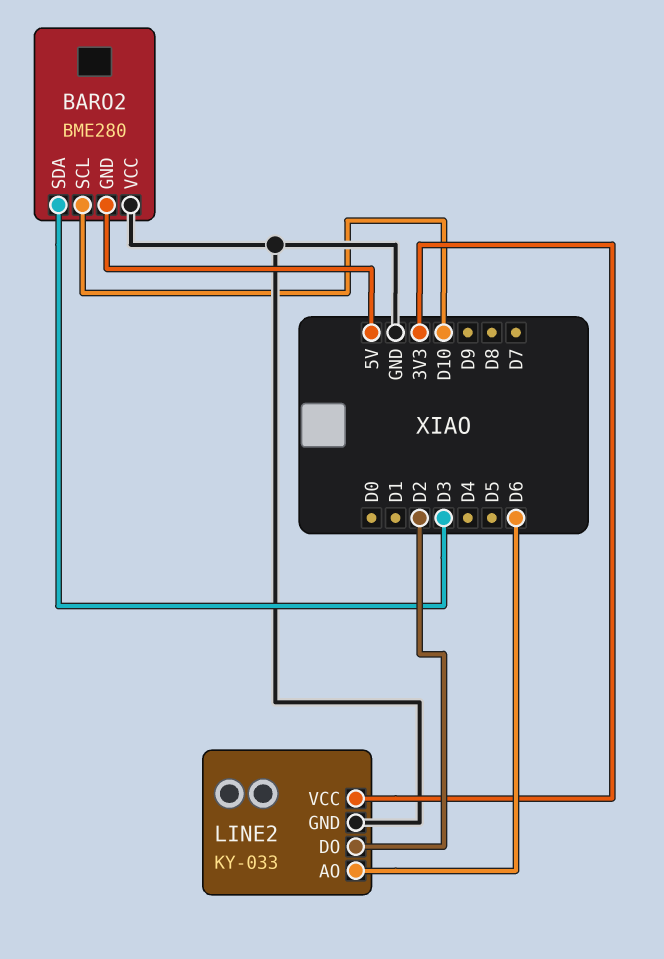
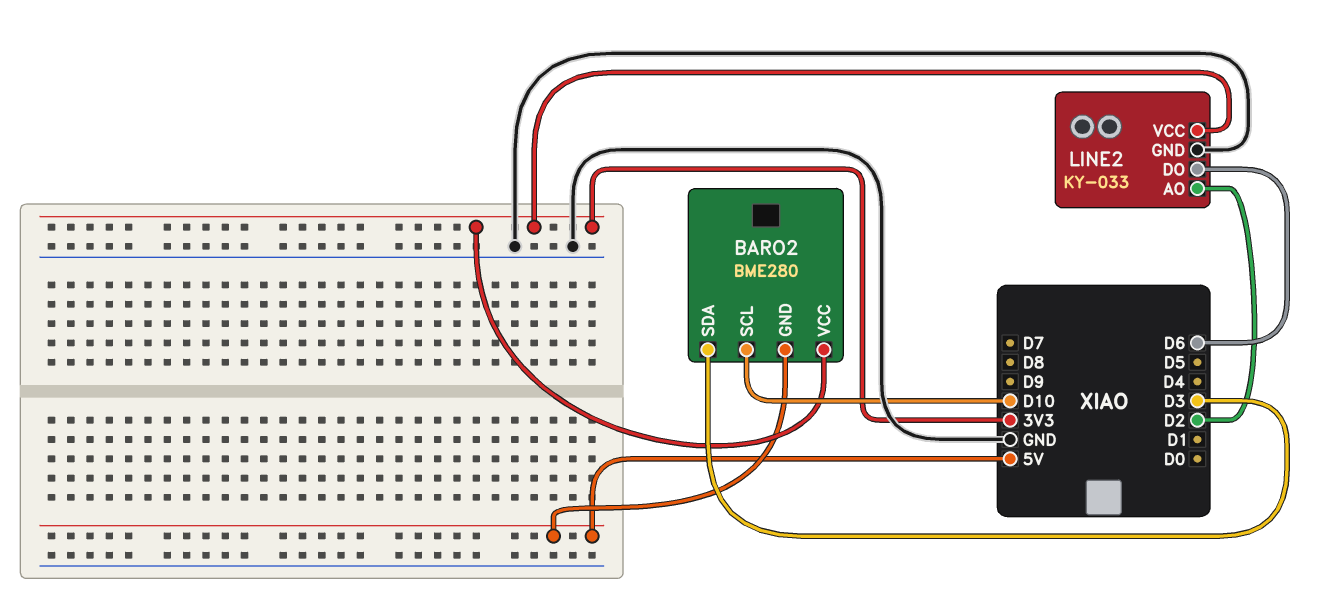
BARO2 pin VCC: GND -> 3V3
LINE2 pin AO: D6 -> D2
LINE2 pin DO: D2 -> D6

